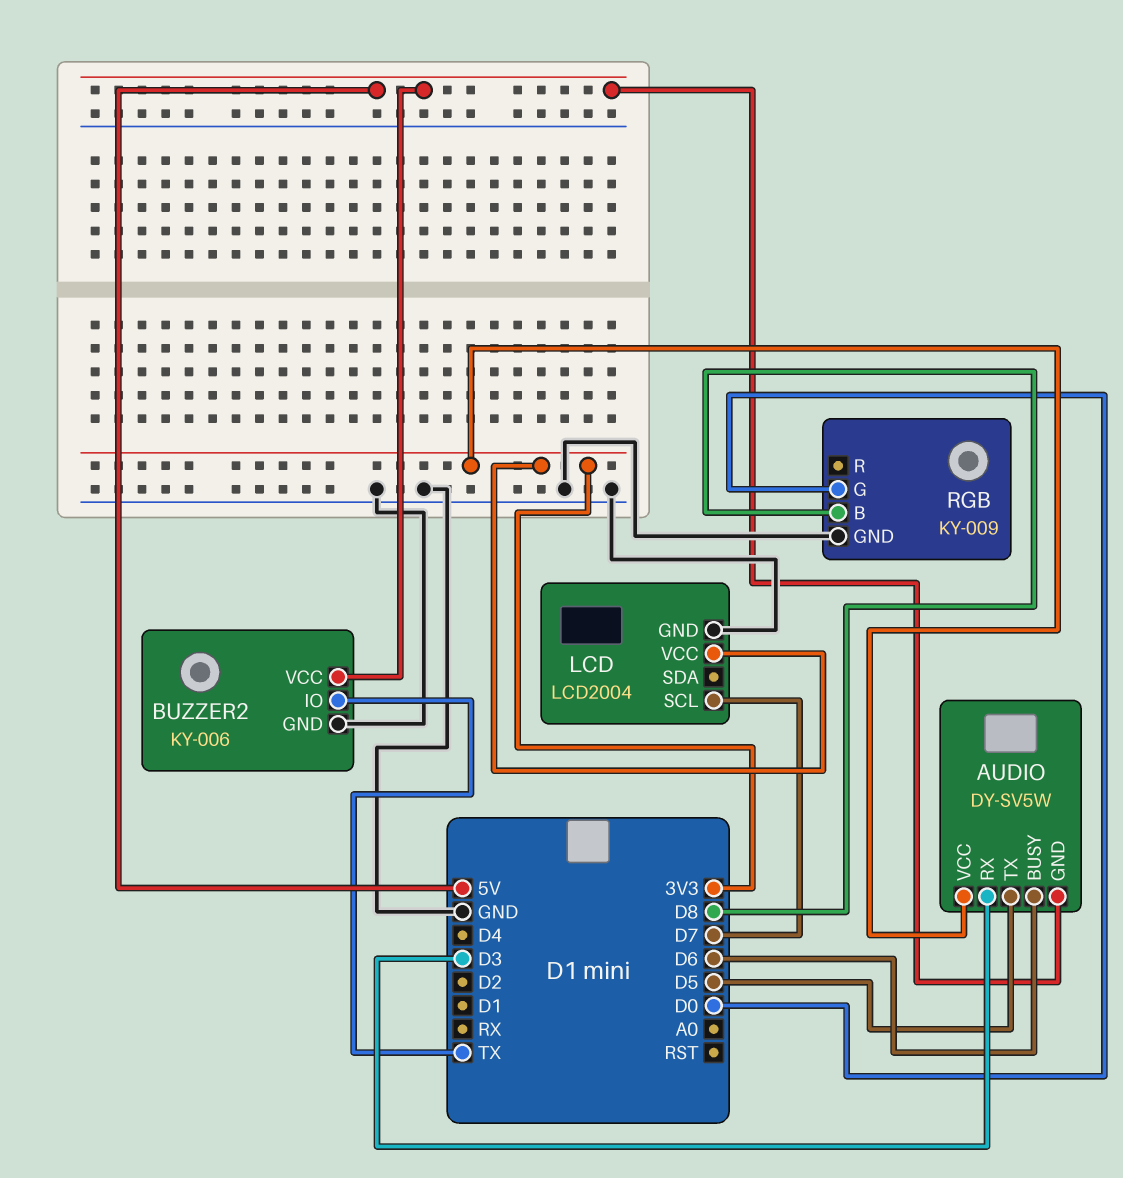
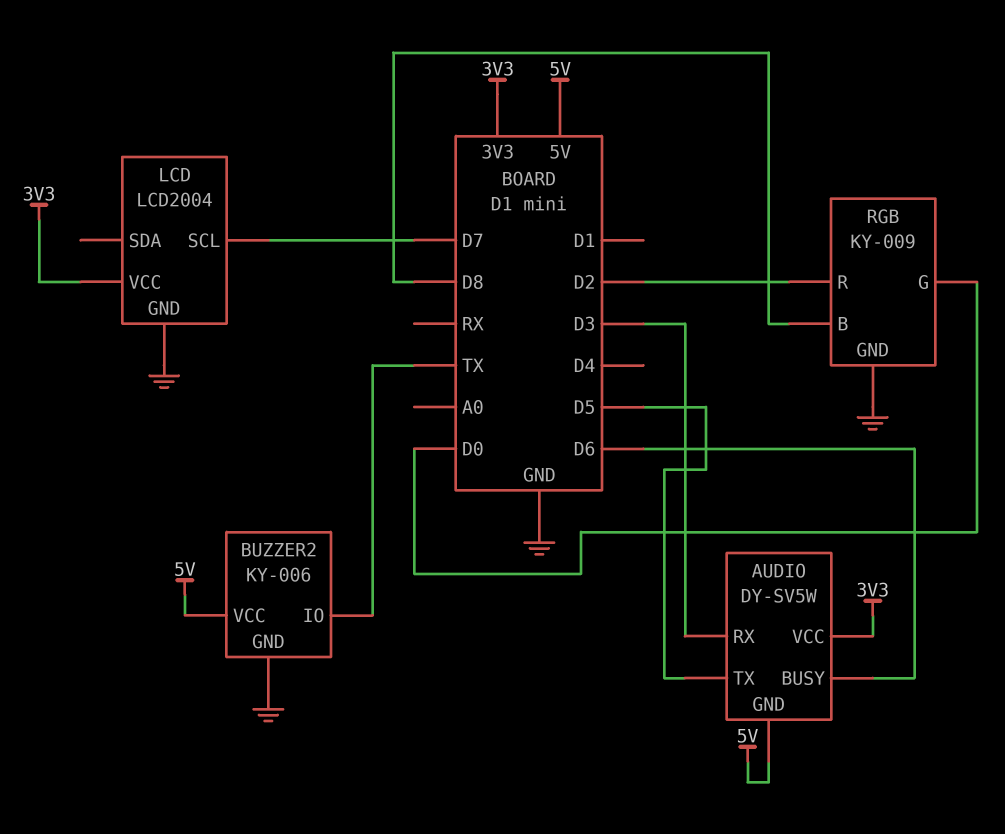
RGB pin R: none -> D2

